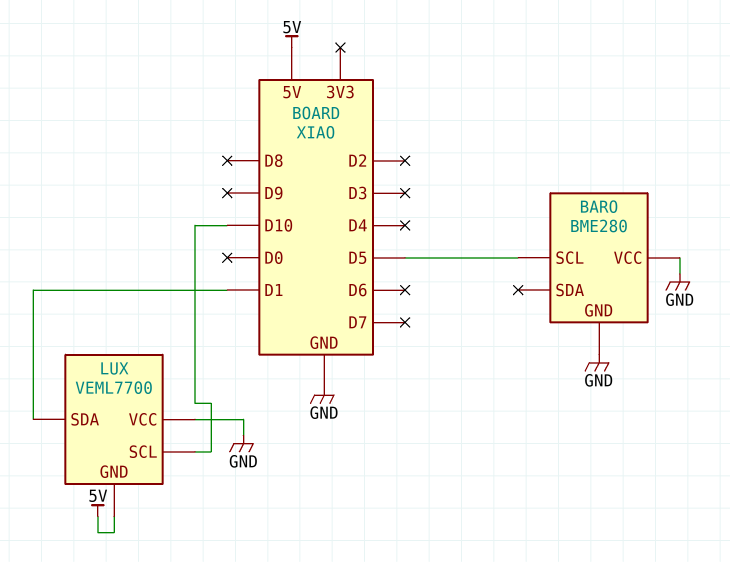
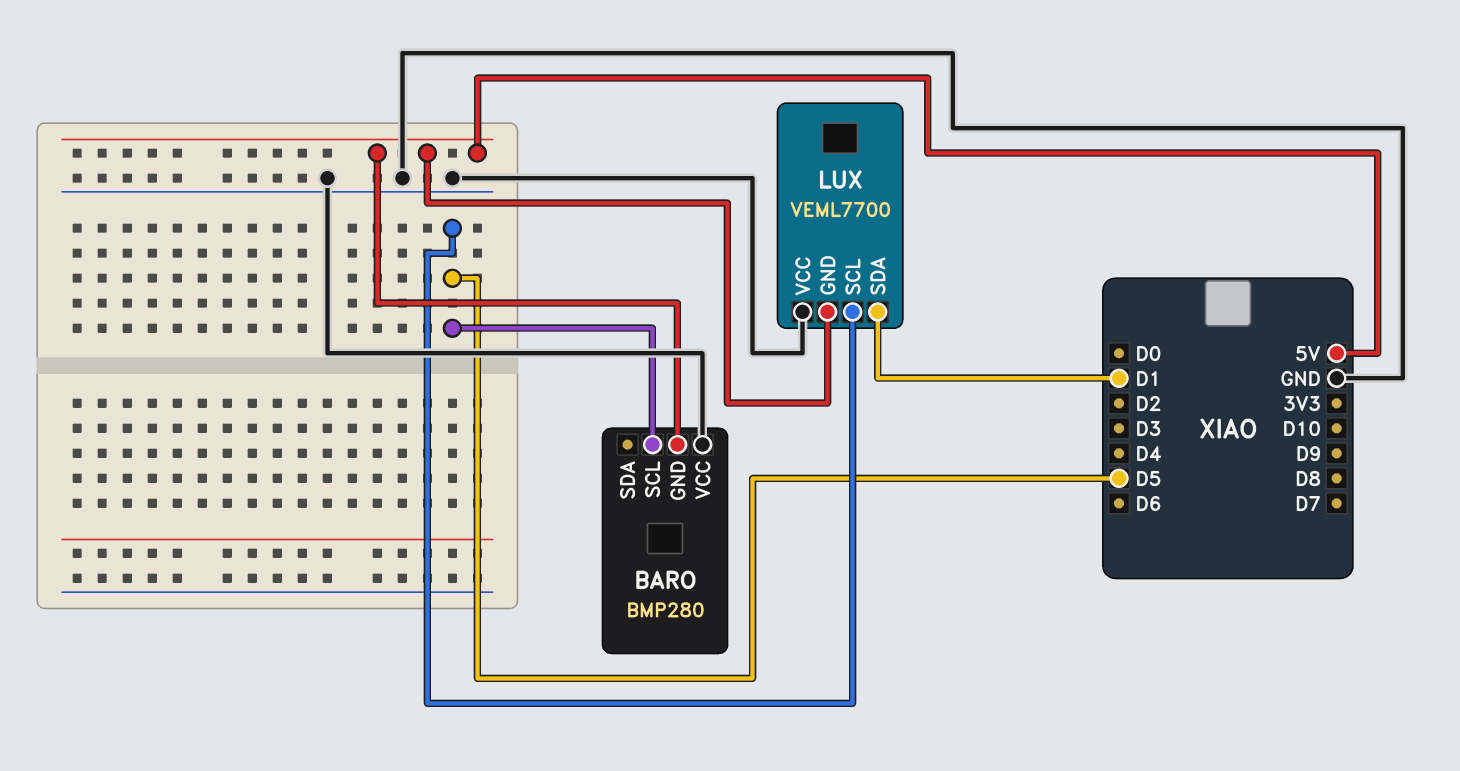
BARO: BME280 -> BMP280
BARO pin GND: GND -> 5V
LUX pin SCL: D10 -> D5

